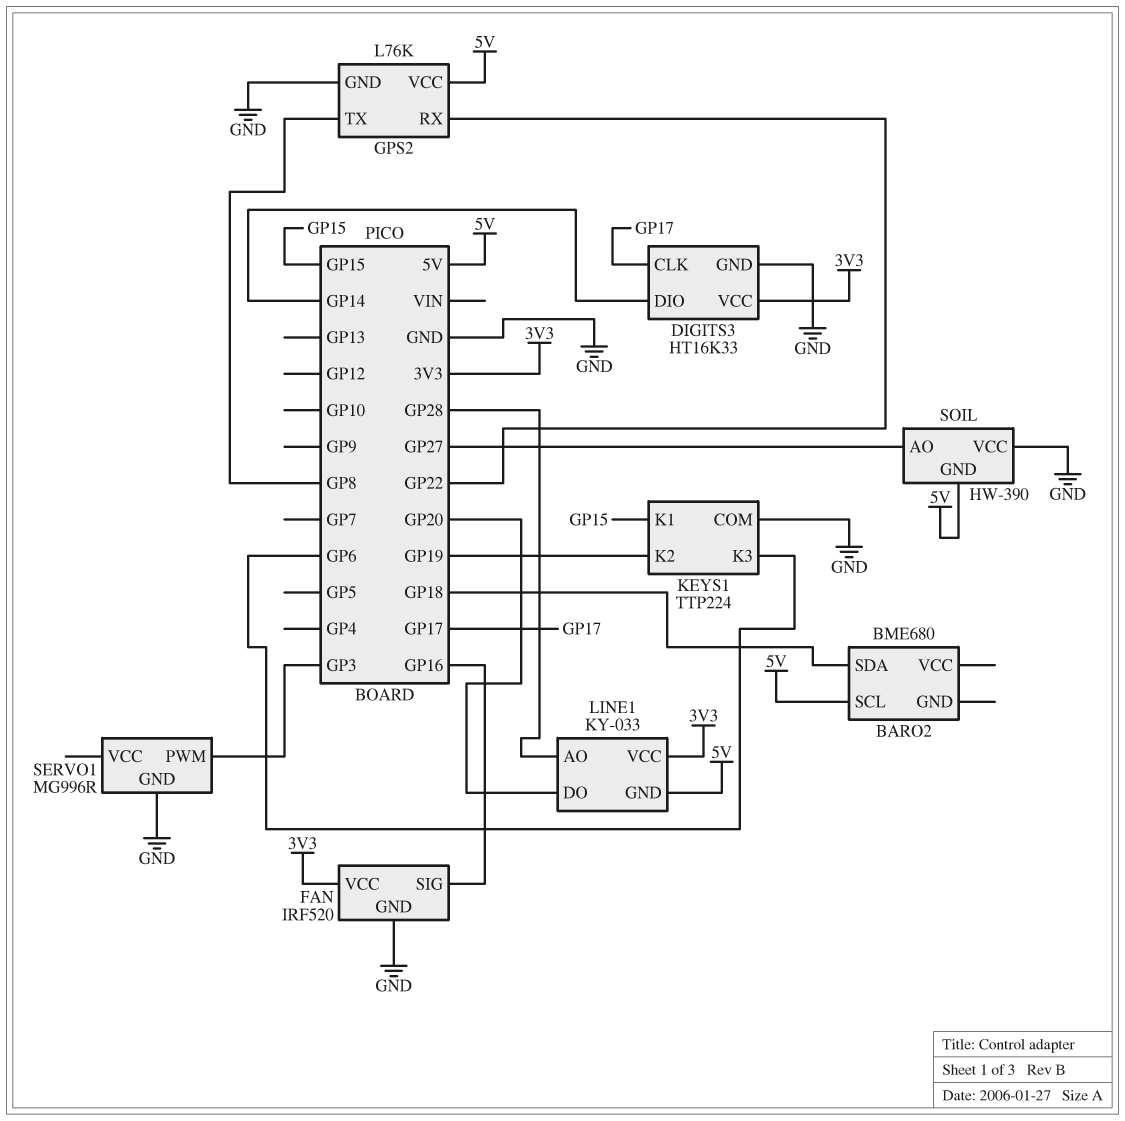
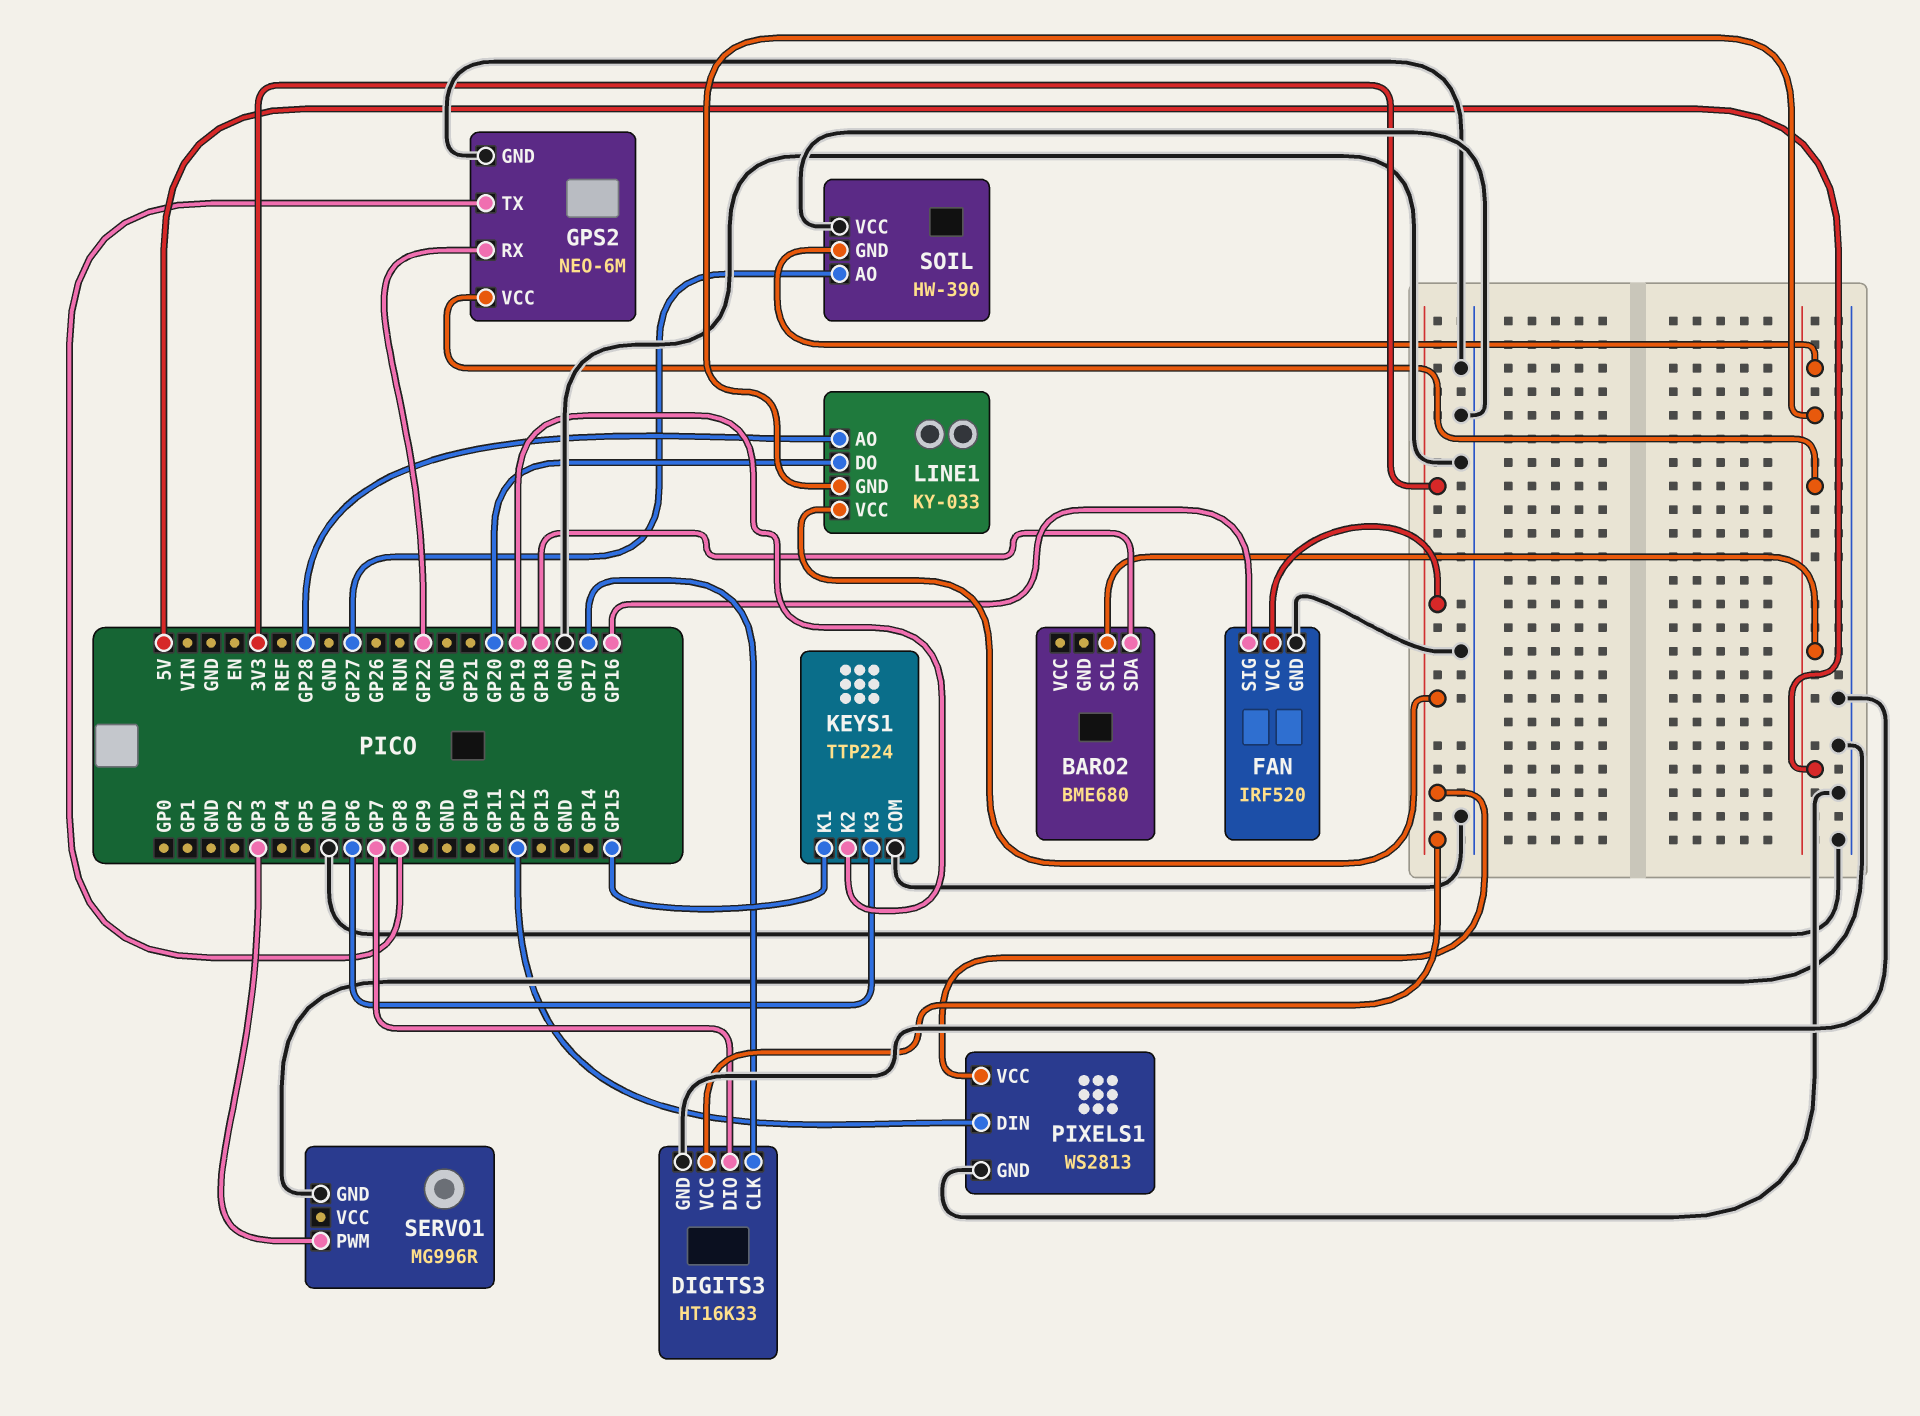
DIGITS3 pin DIO: GP14 -> GP7
GPS2: L76K -> NEO-6M
PIXELS1: none -> WS2813
PIXELS1 pin DIN: none -> GP12
PIXELS1 pin GND: none -> GND
PIXELS1 pin VCC: none -> 3V3

